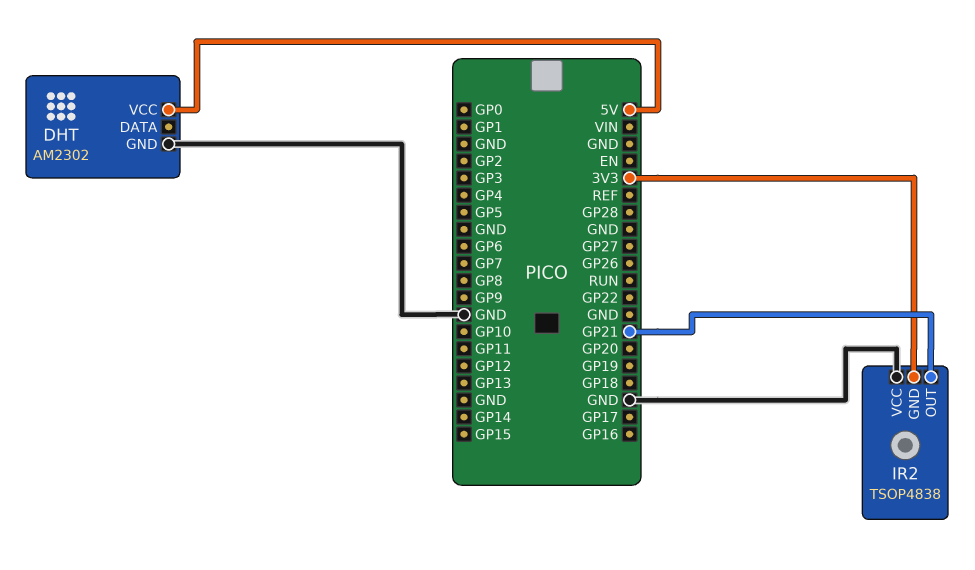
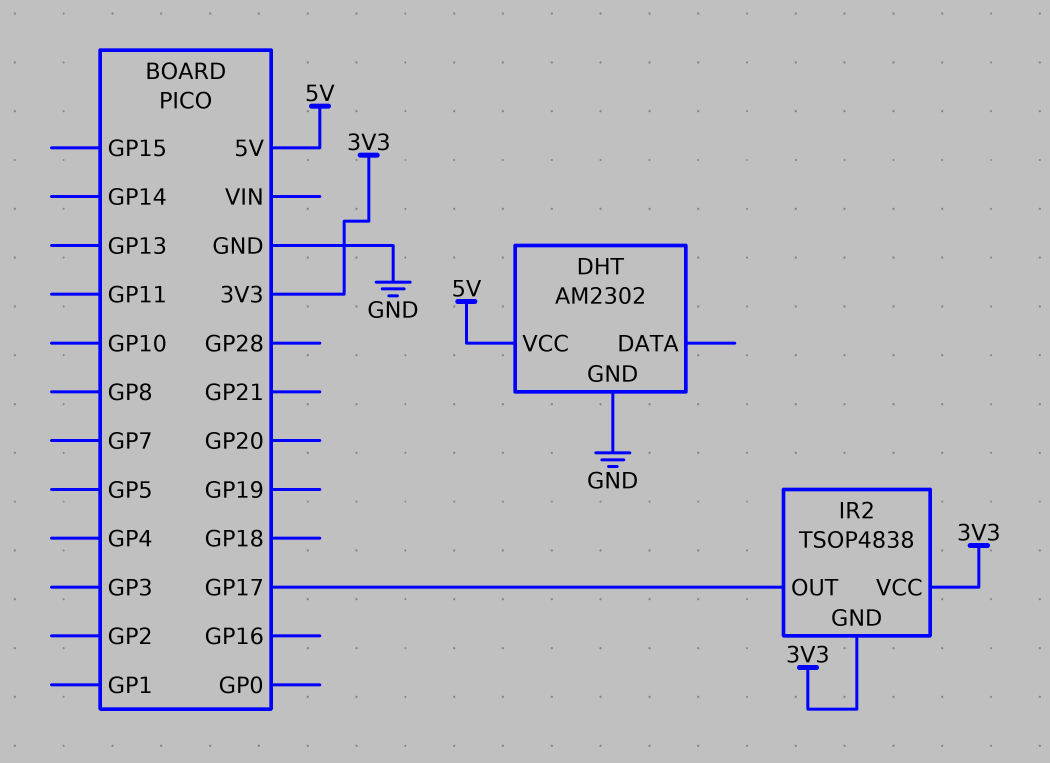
IR2 pin OUT: GP21 -> GP17
IR2 pin VCC: GND -> 3V3

